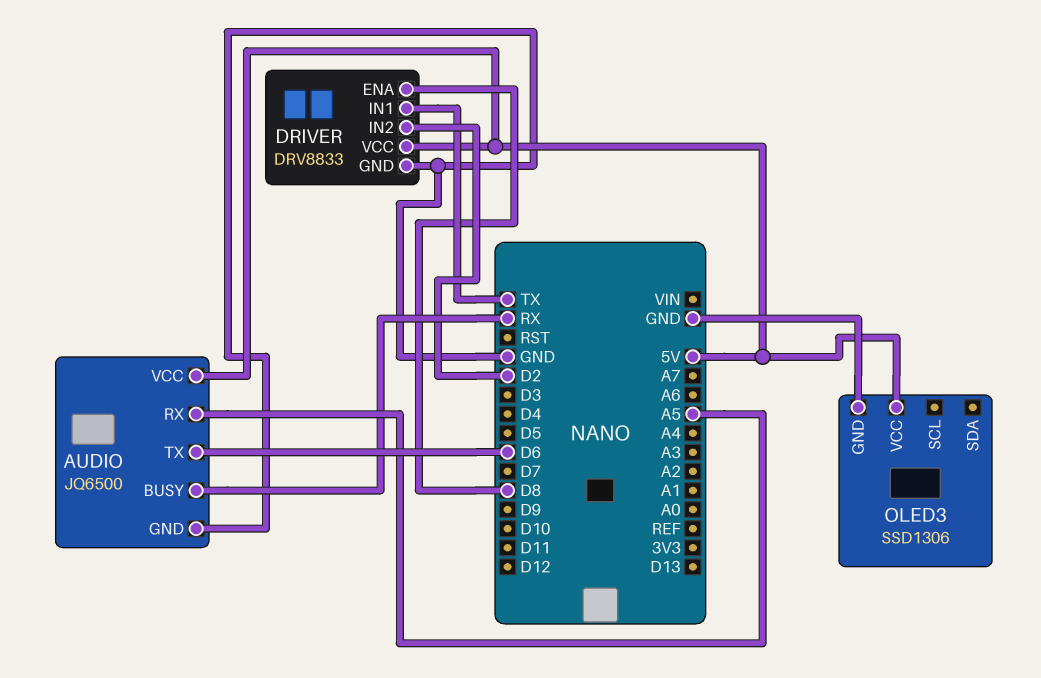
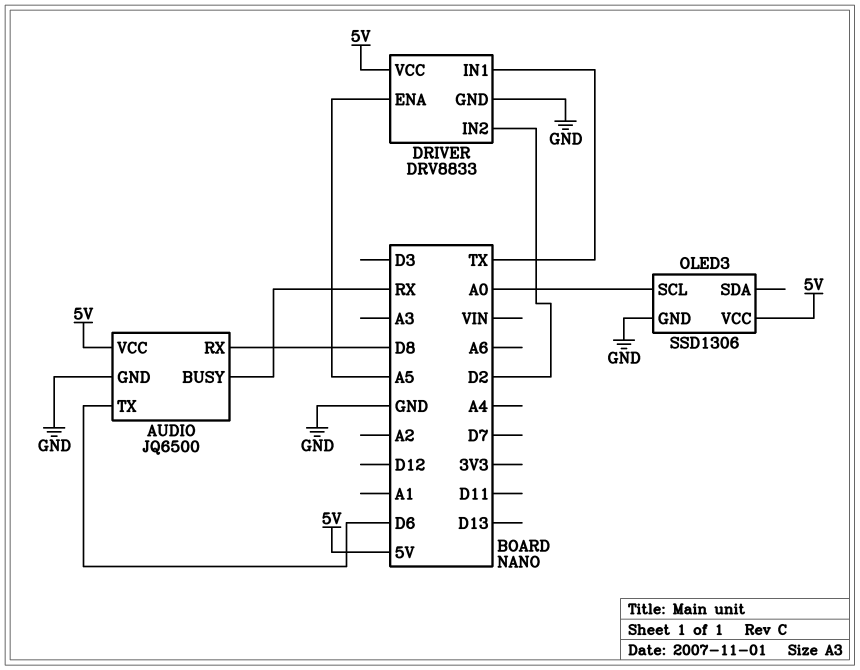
AUDIO pin RX: A5 -> D8
DRIVER pin ENA: D8 -> A5
OLED3 pin SCL: none -> A0

